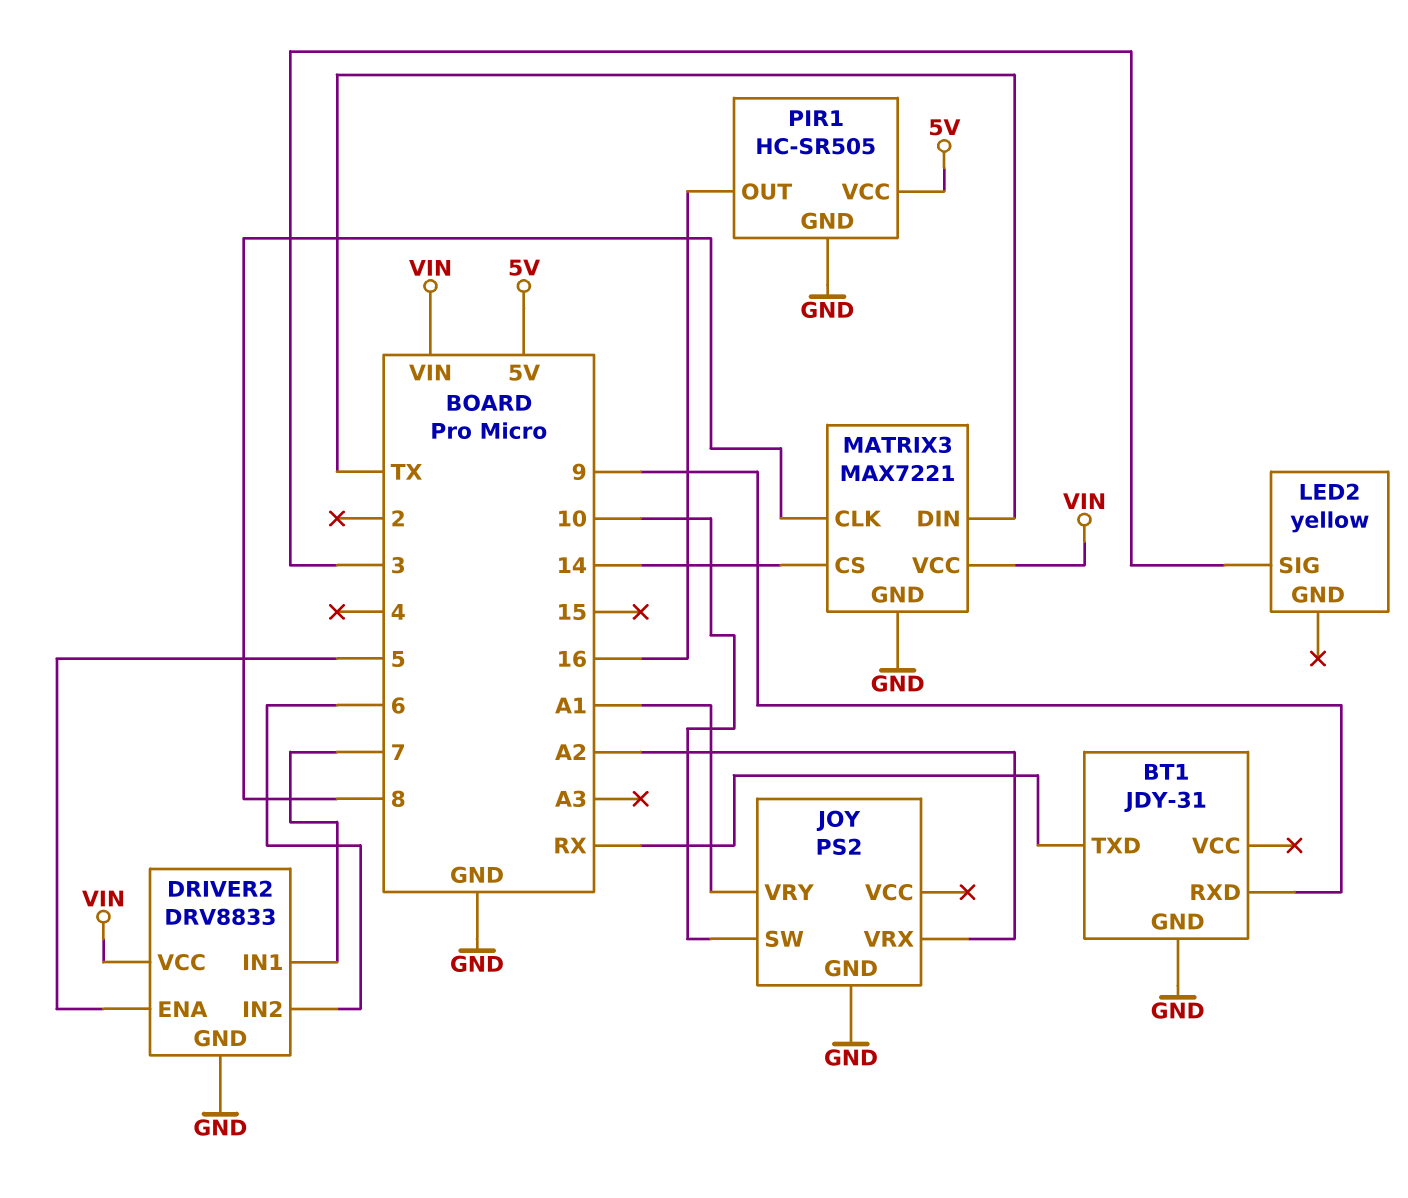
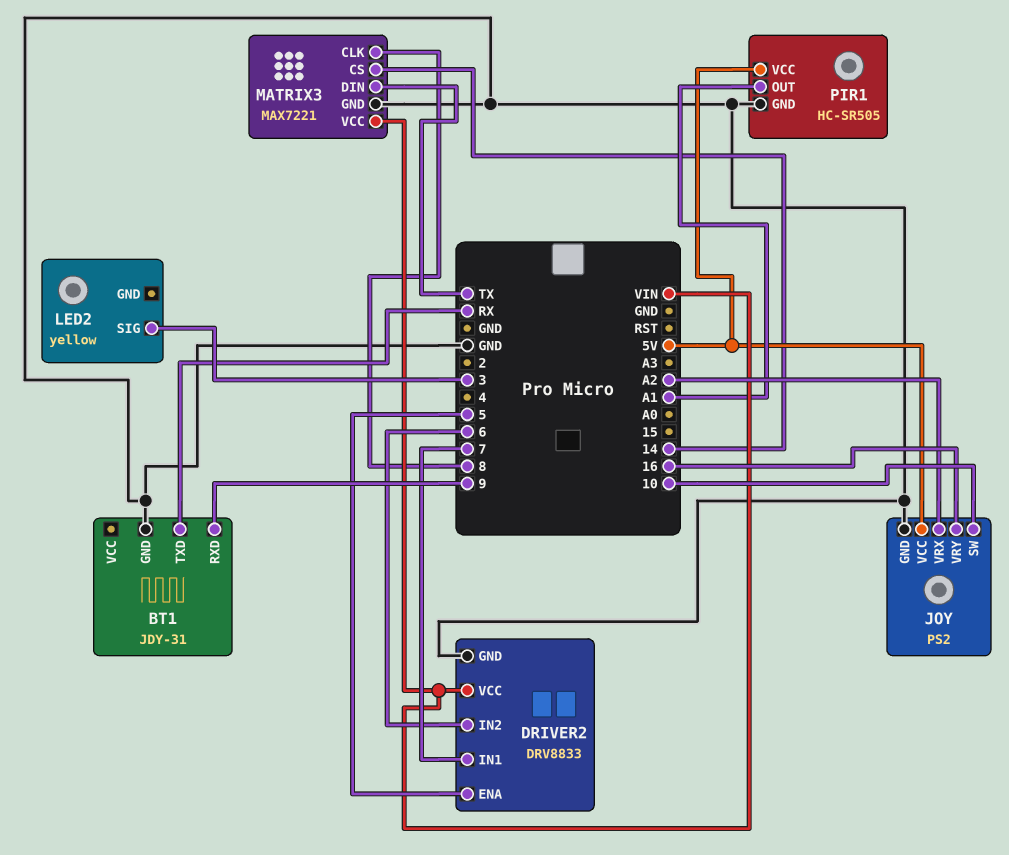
JOY pin VCC: none -> 5V
JOY pin VRY: A1 -> 16
PIR1 pin OUT: 16 -> A1

